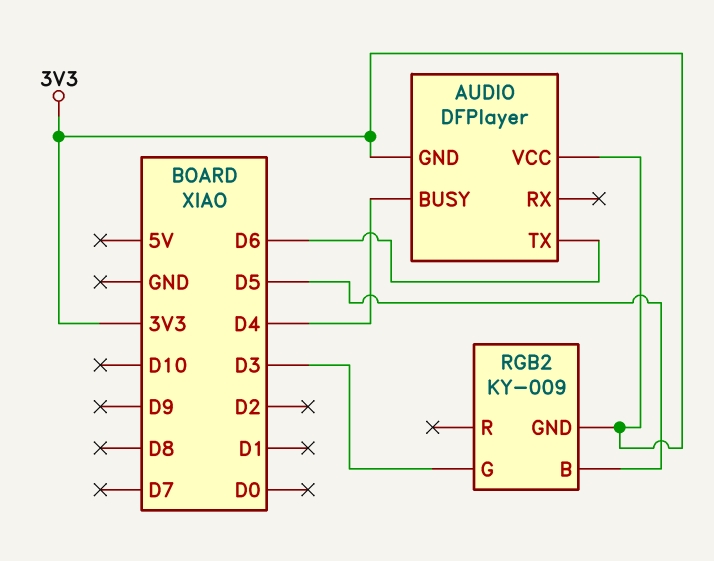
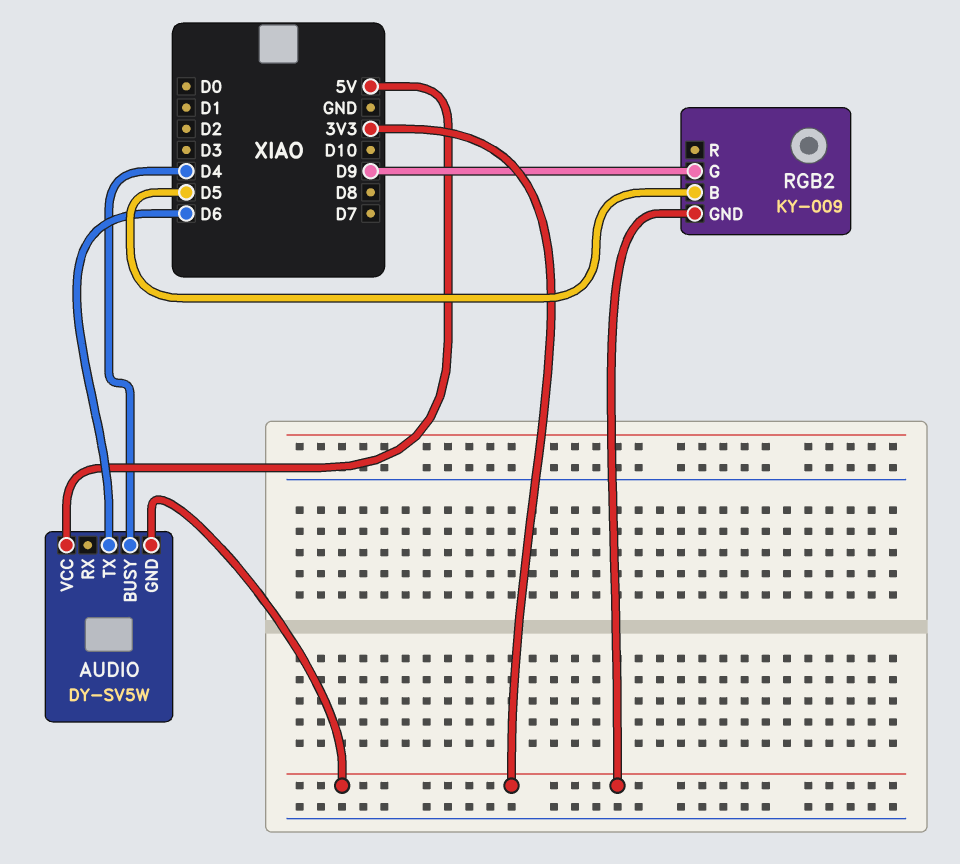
AUDIO: DFPlayer -> DY-SV5W
AUDIO pin VCC: 3V3 -> 5V
RGB2 pin G: D3 -> D9

